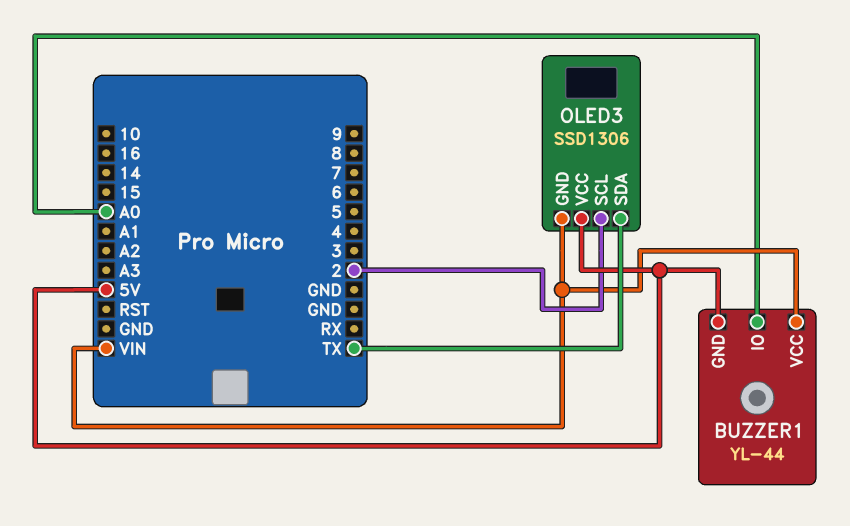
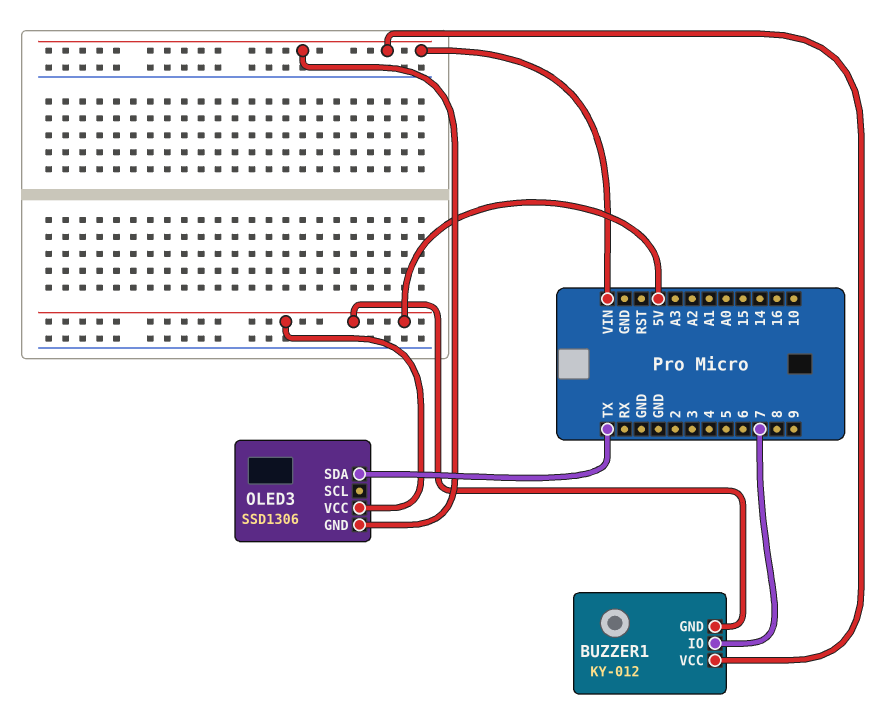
BUZZER1: YL-44 -> KY-012
BUZZER1 pin IO: A0 -> 7
OLED3 pin SCL: 2 -> none

